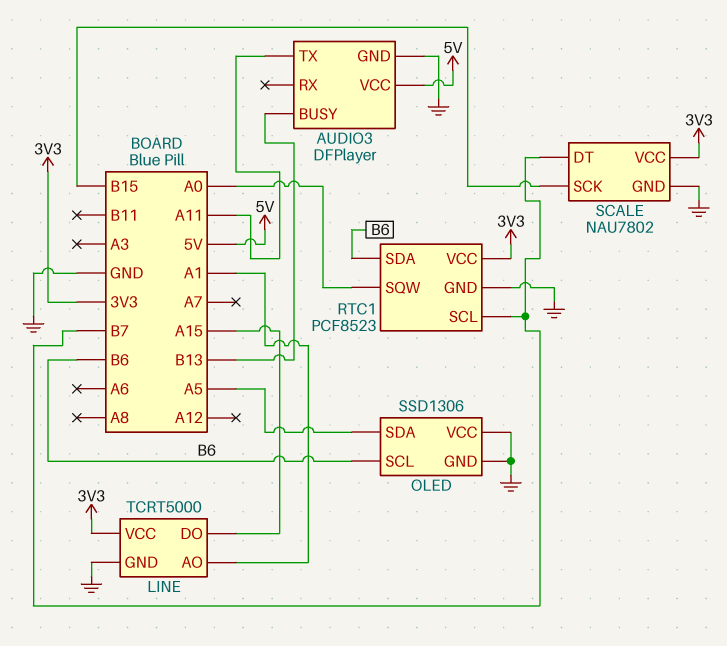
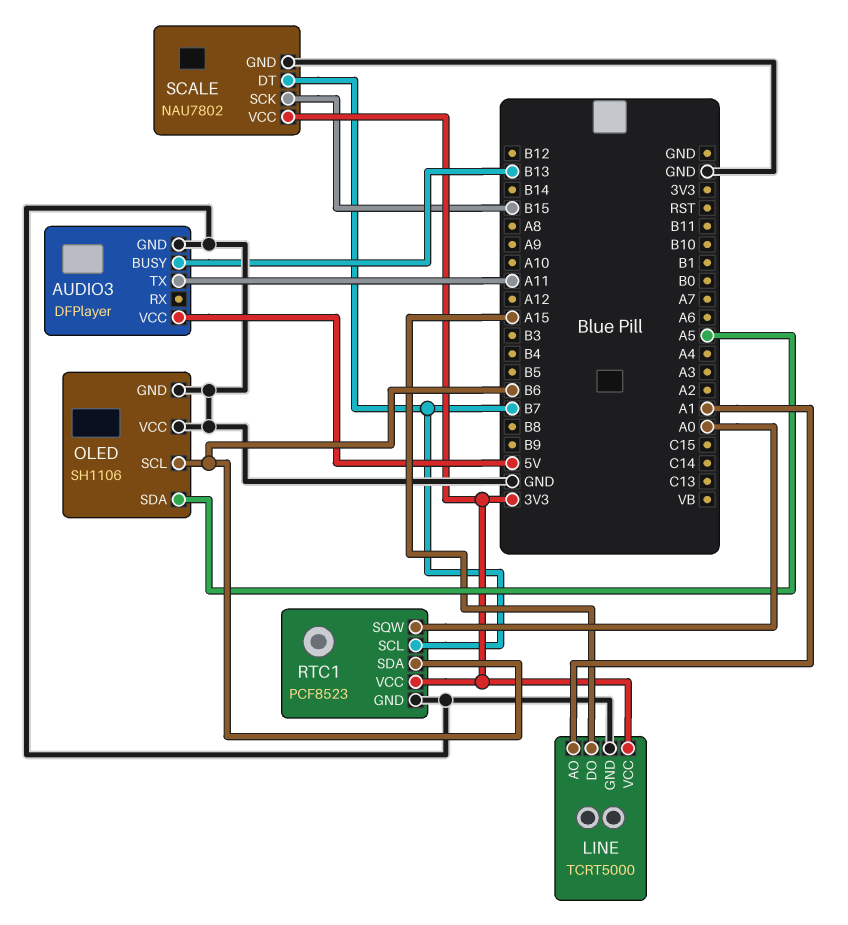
OLED: SSD1306 -> SH1106

